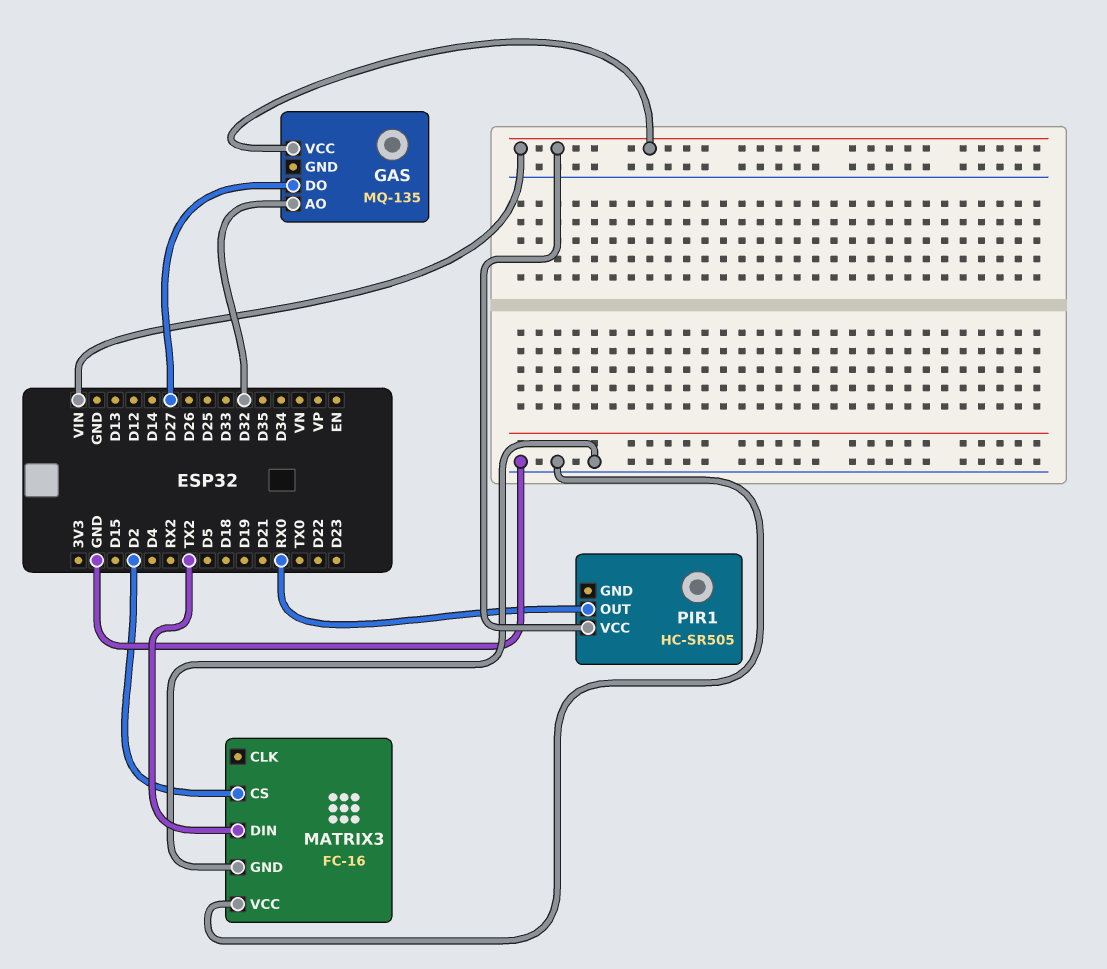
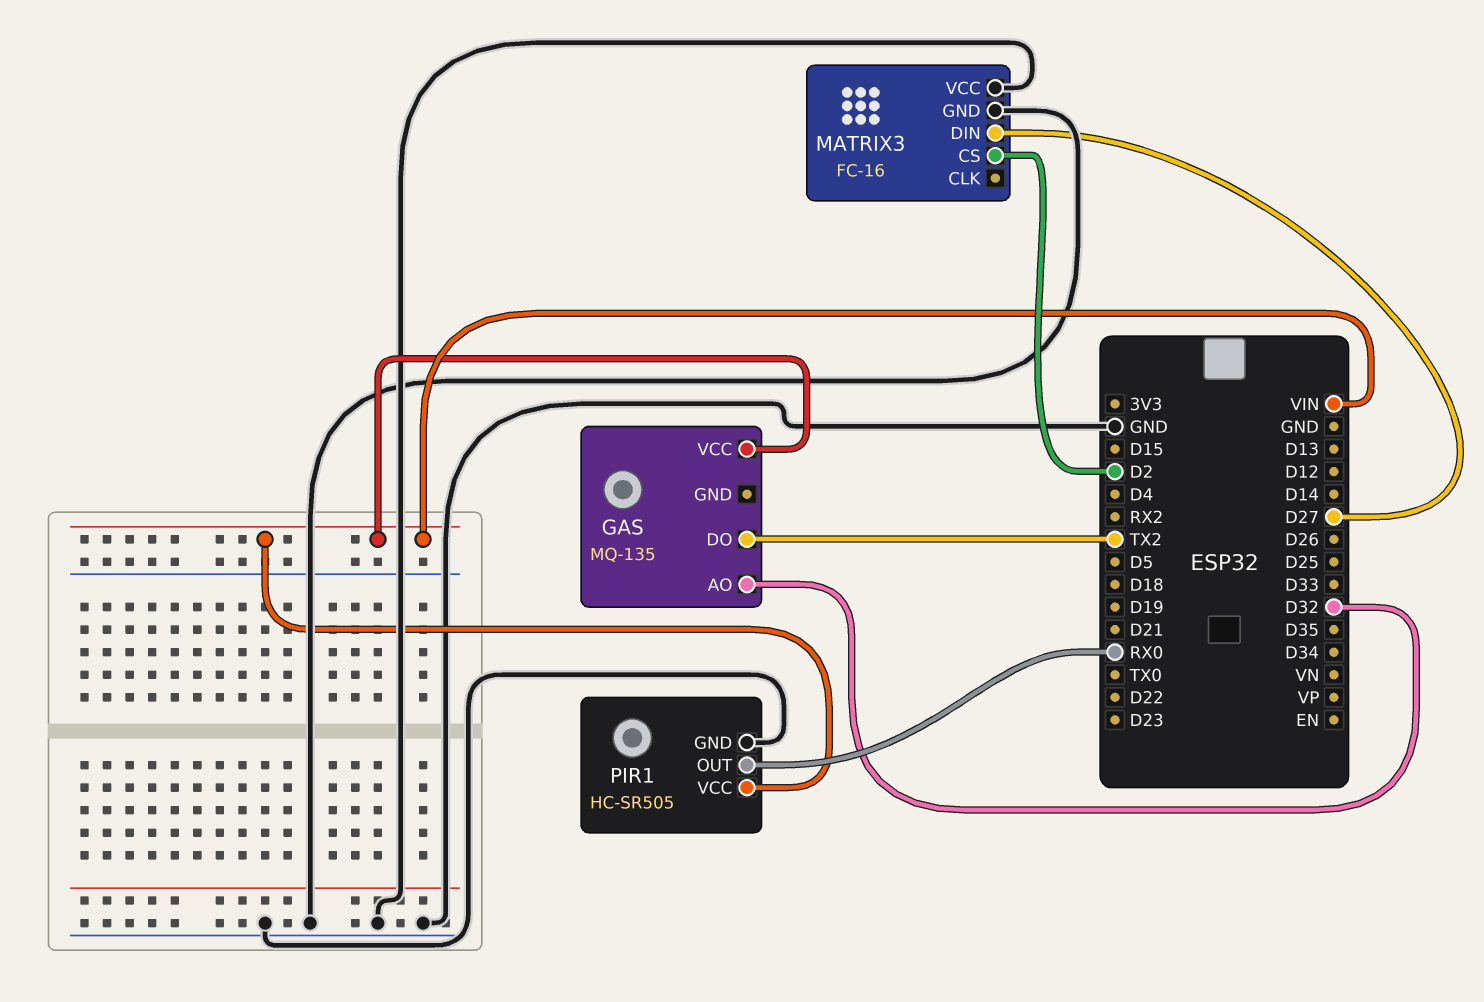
GAS pin DO: D27 -> TX2
MATRIX3 pin DIN: TX2 -> D27
PIR1 pin GND: none -> GND

